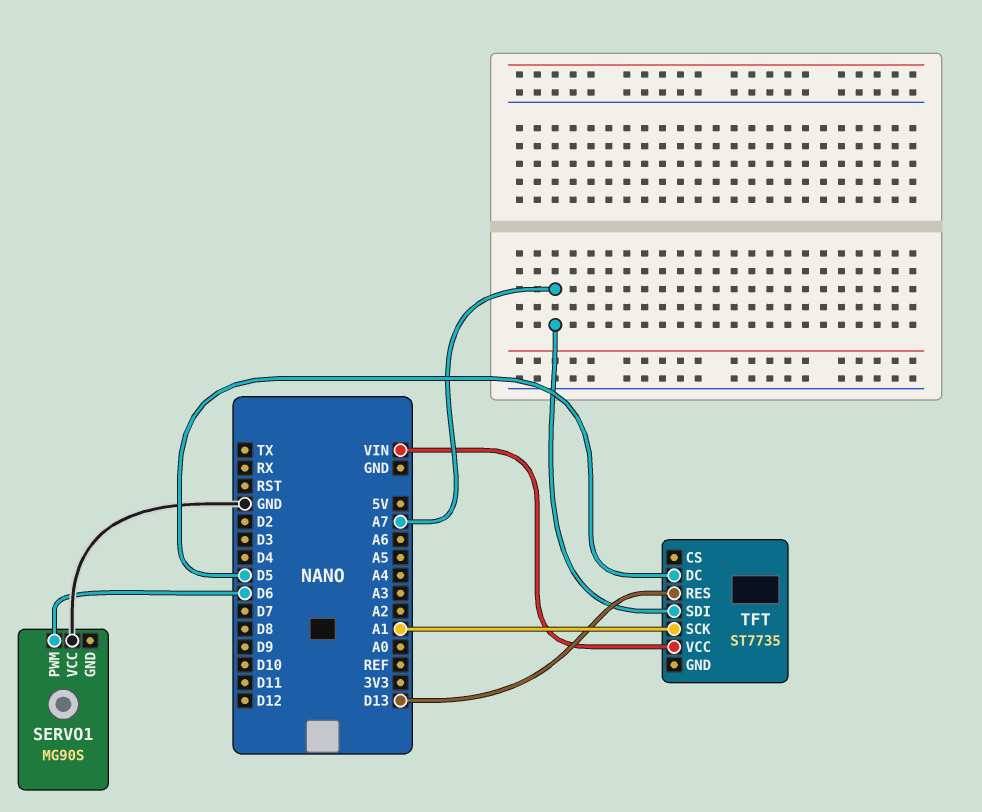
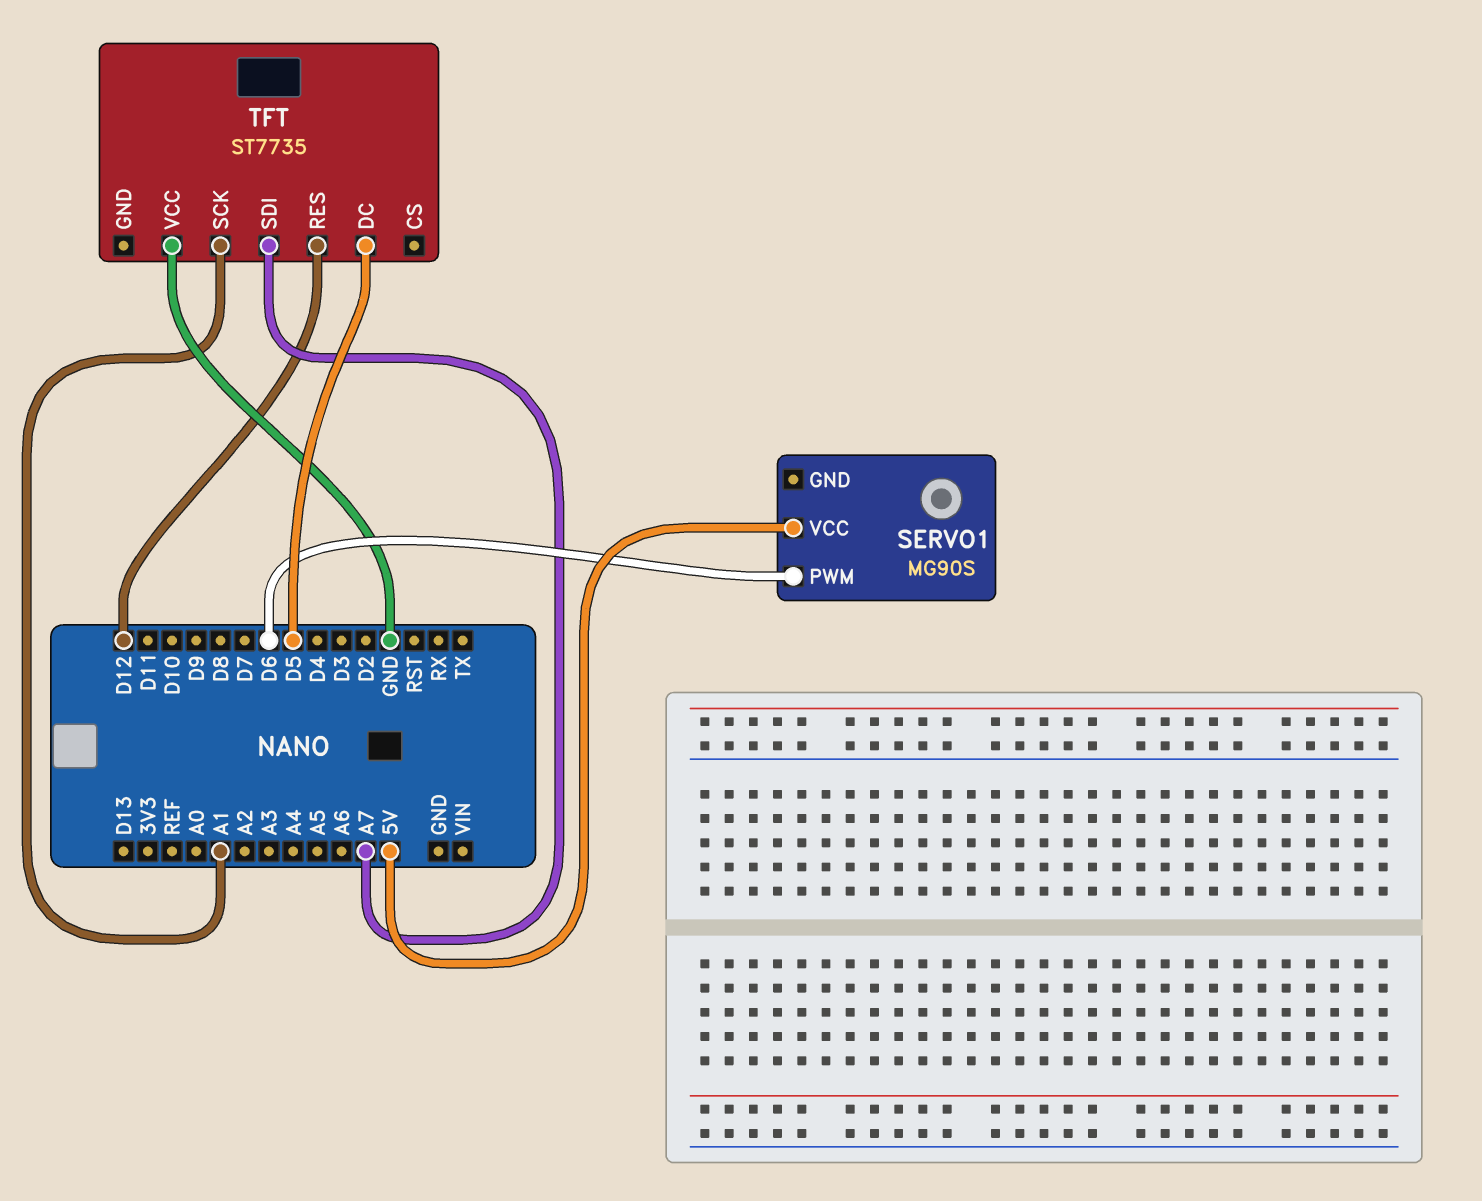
SERVO1 pin VCC: GND -> 5V
TFT pin RES: D13 -> D12
TFT pin VCC: VIN -> GND

